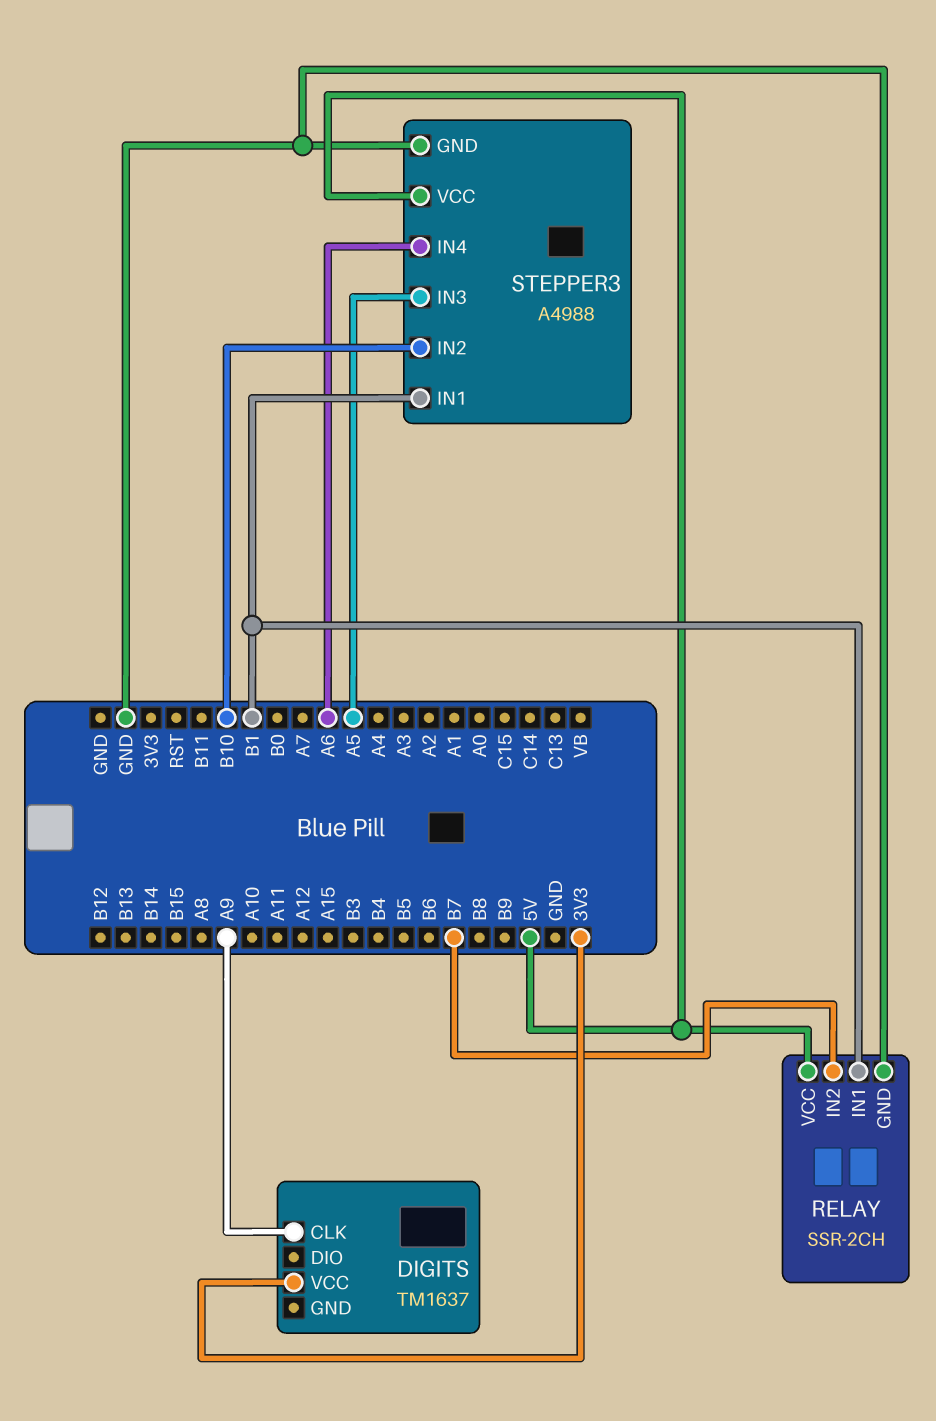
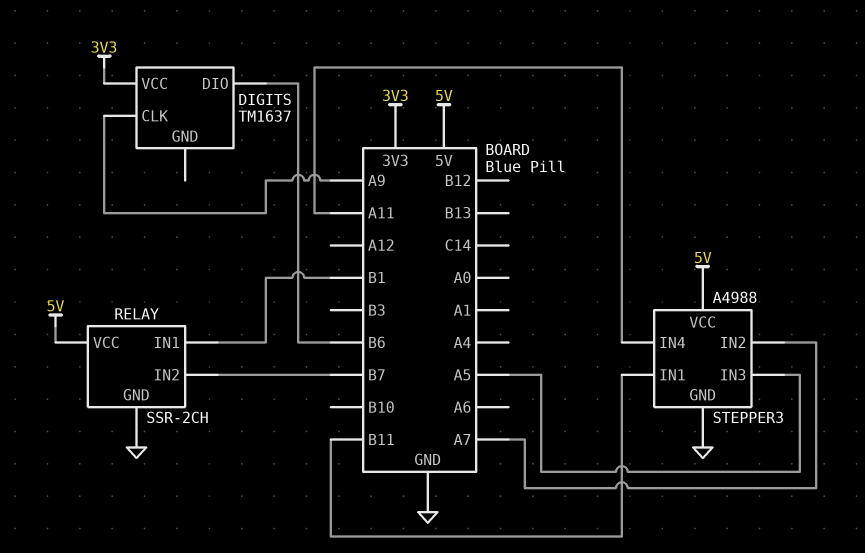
DIGITS pin DIO: none -> B6
STEPPER3 pin IN1: B1 -> B11
STEPPER3 pin IN2: B10 -> A7
STEPPER3 pin IN4: A6 -> A11

